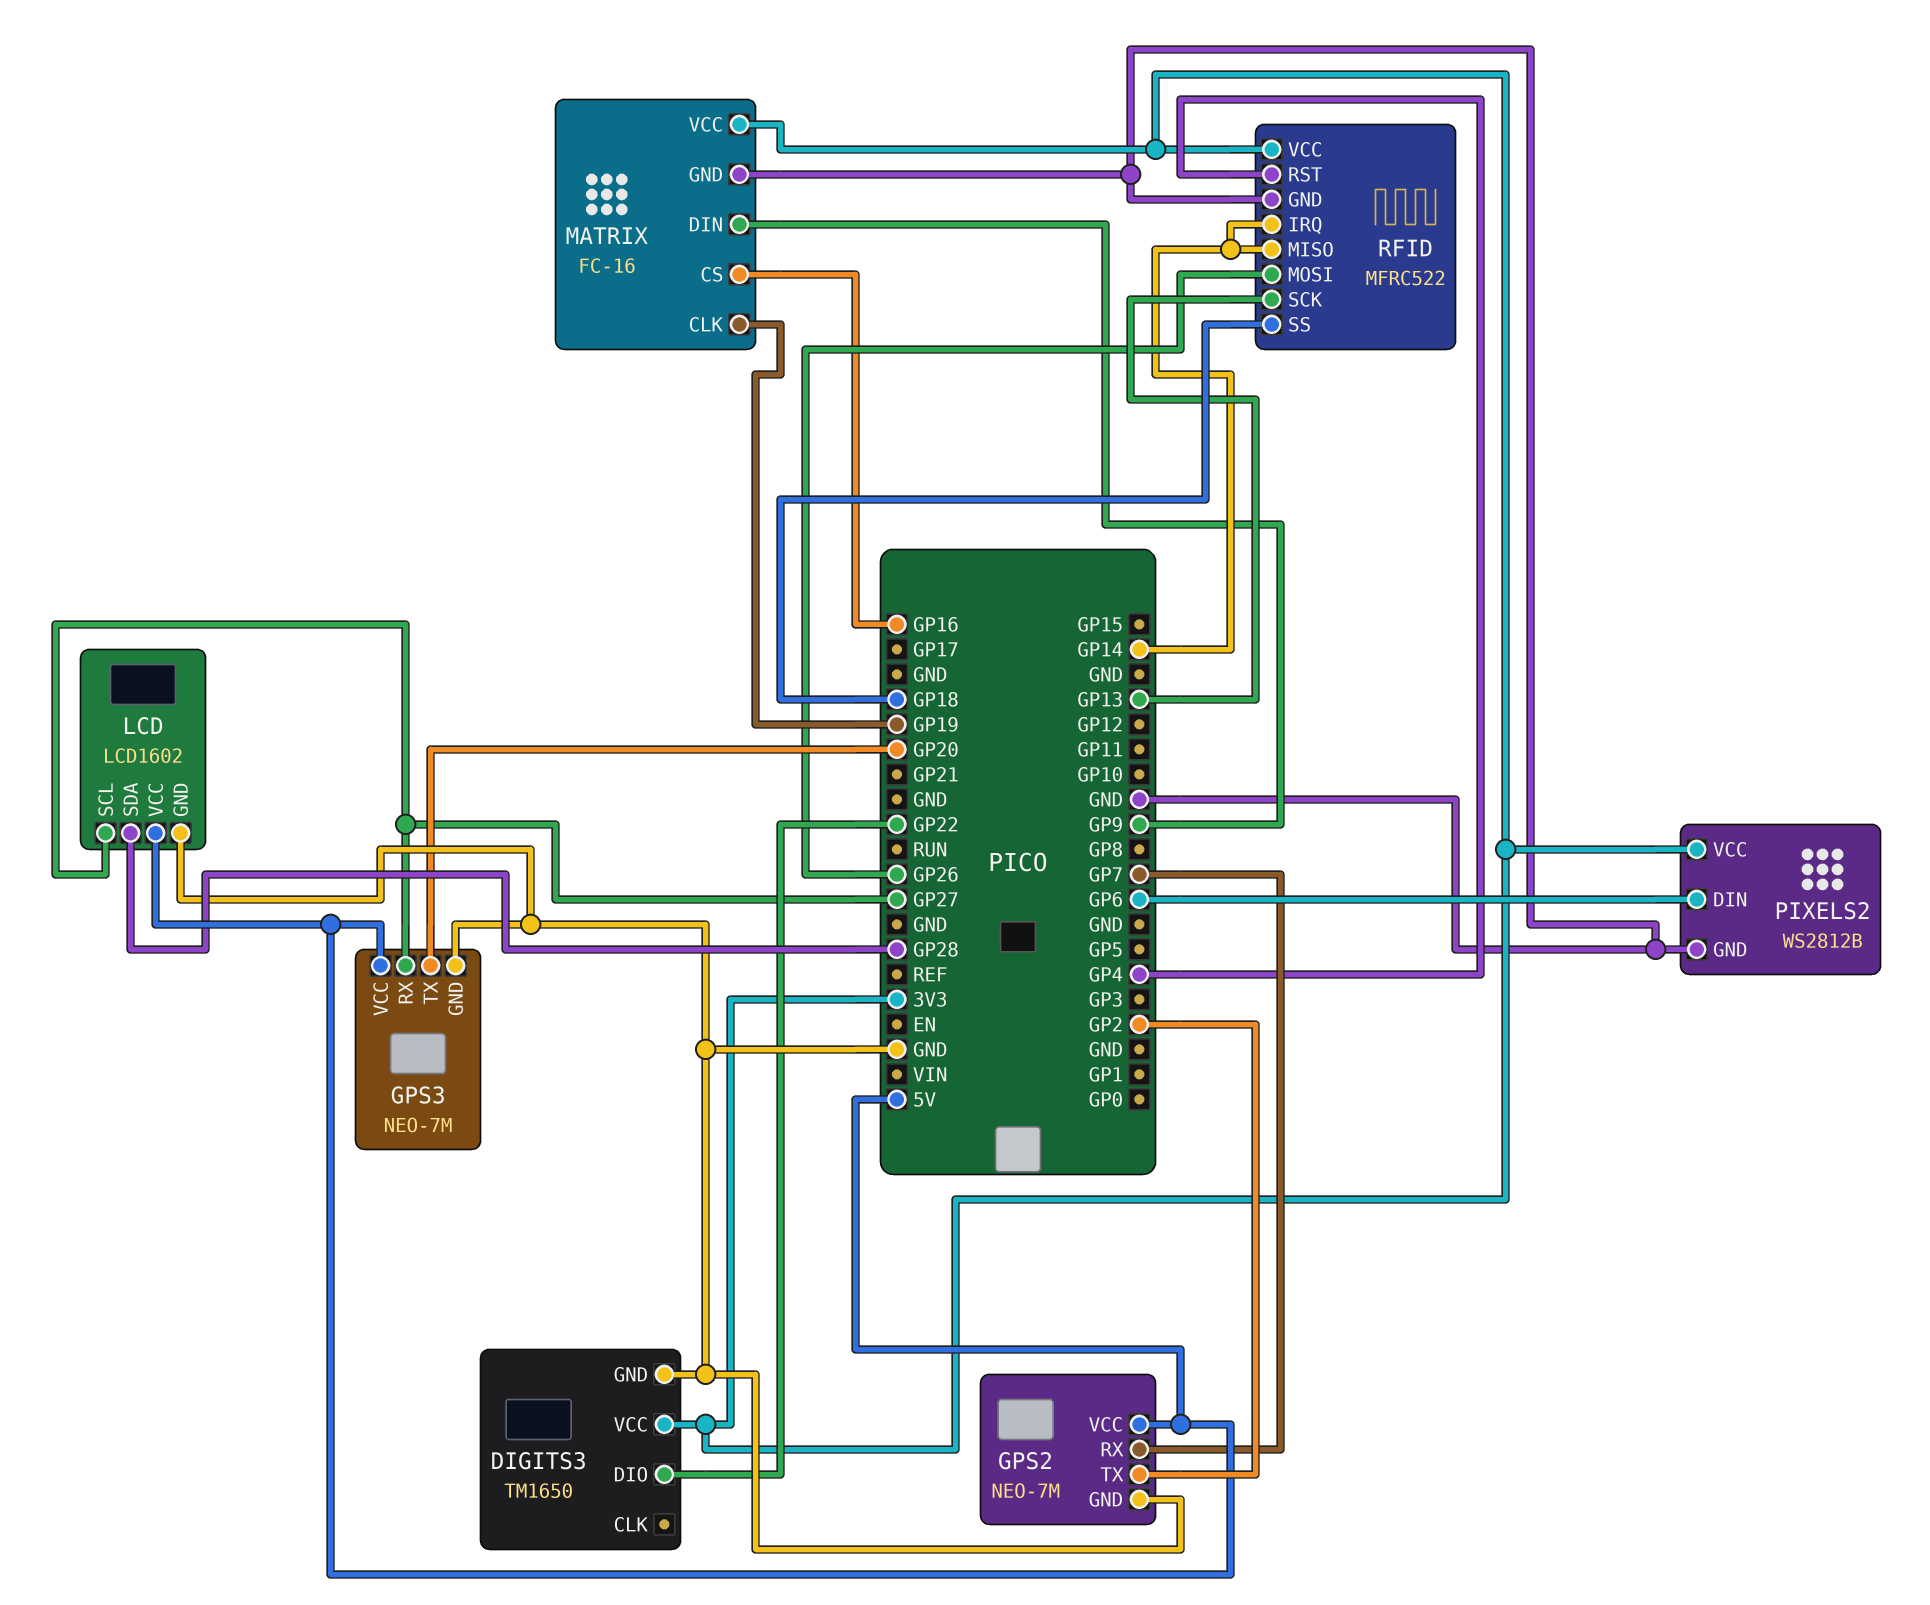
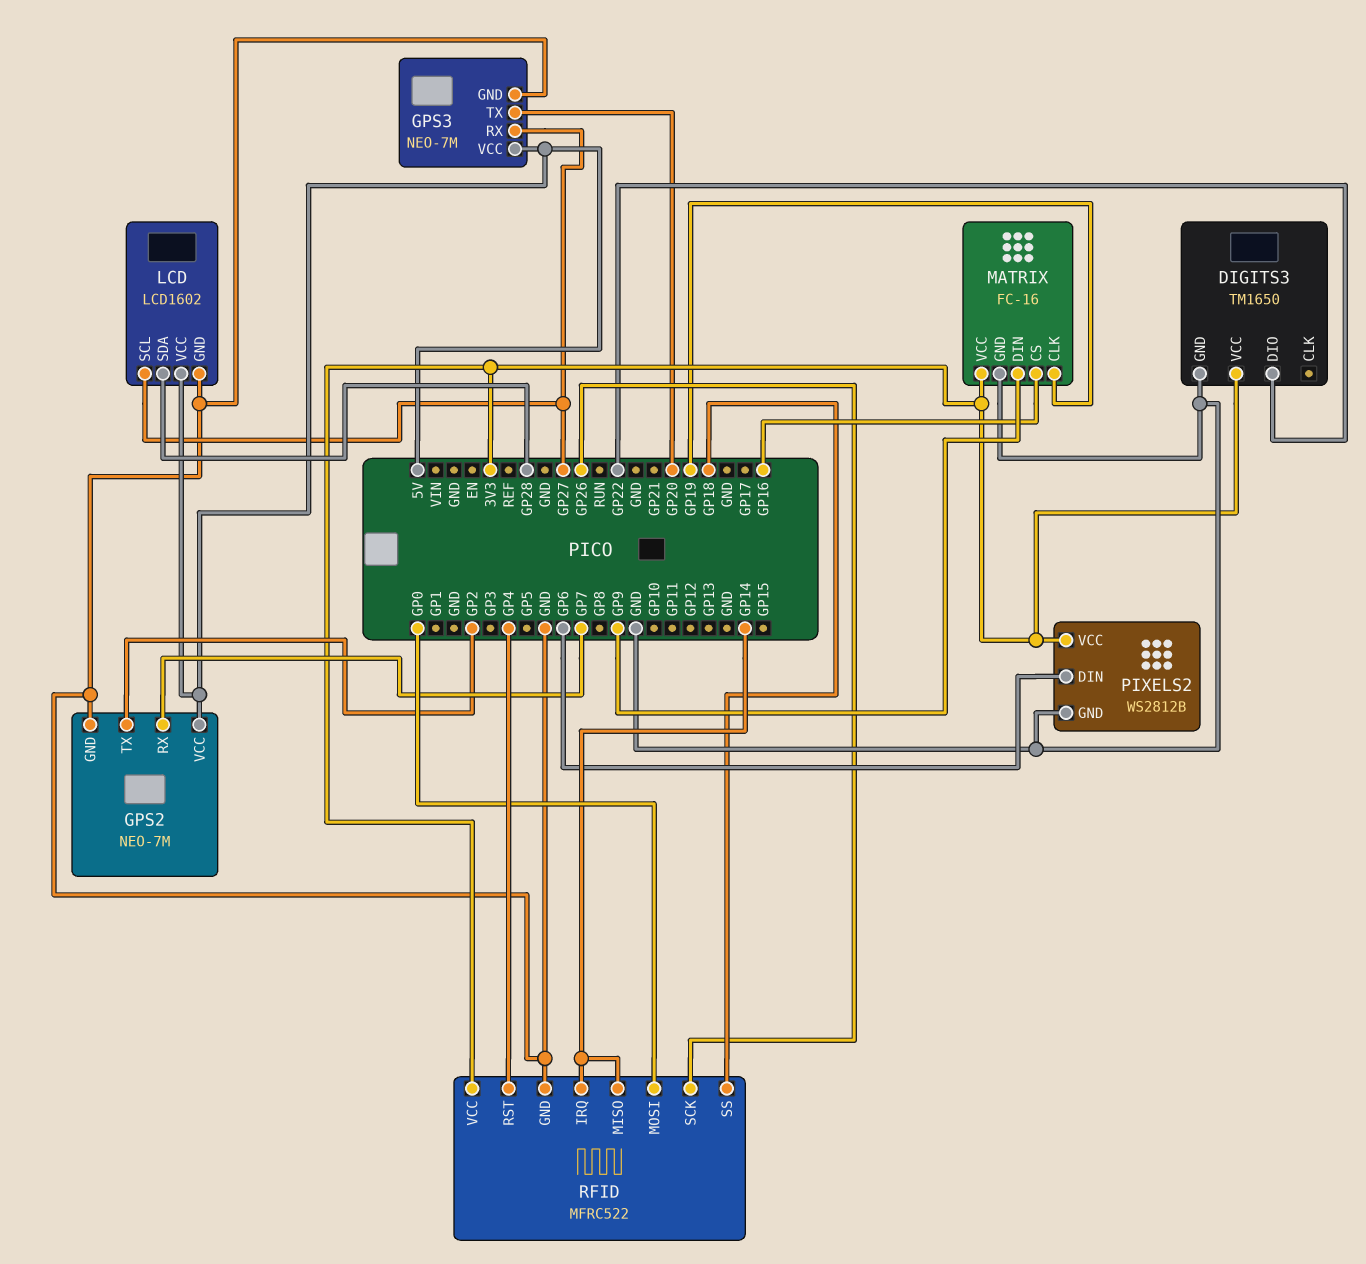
RFID pin MOSI: GP26 -> GP0
RFID pin SCK: GP13 -> GP26

